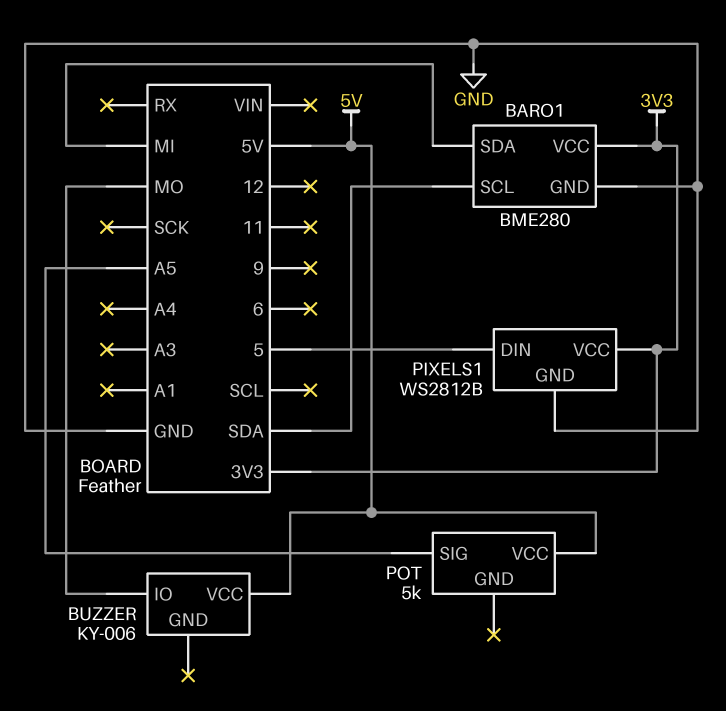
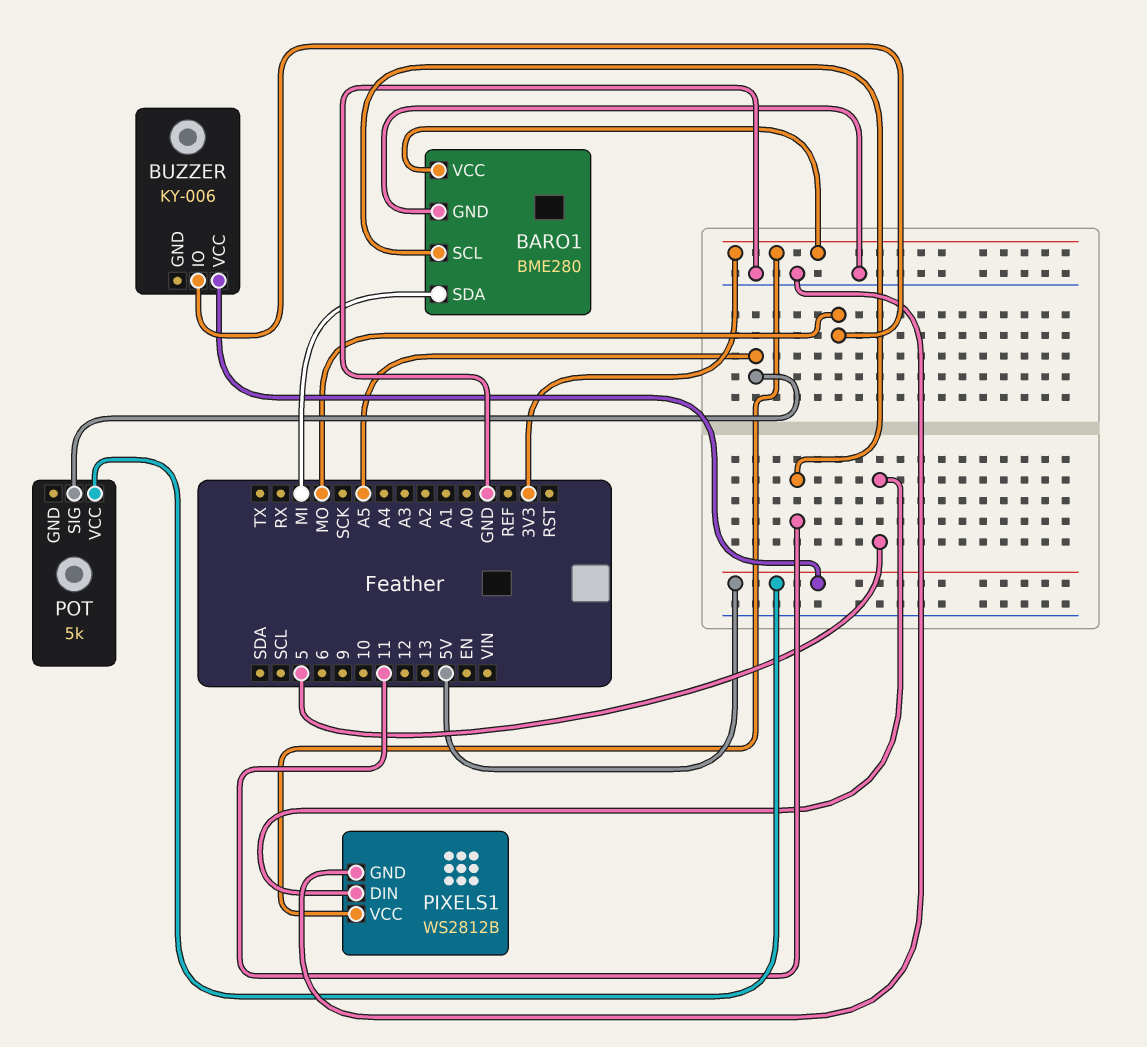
BARO1 pin SCL: SDA -> 11

